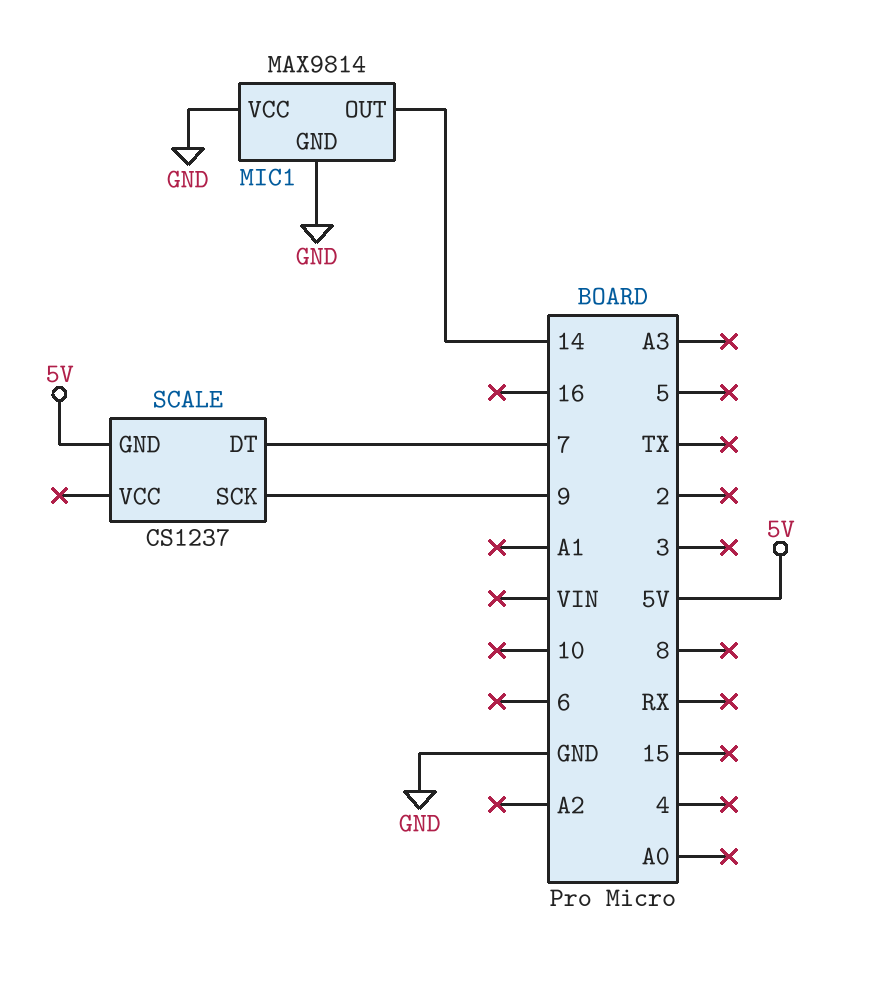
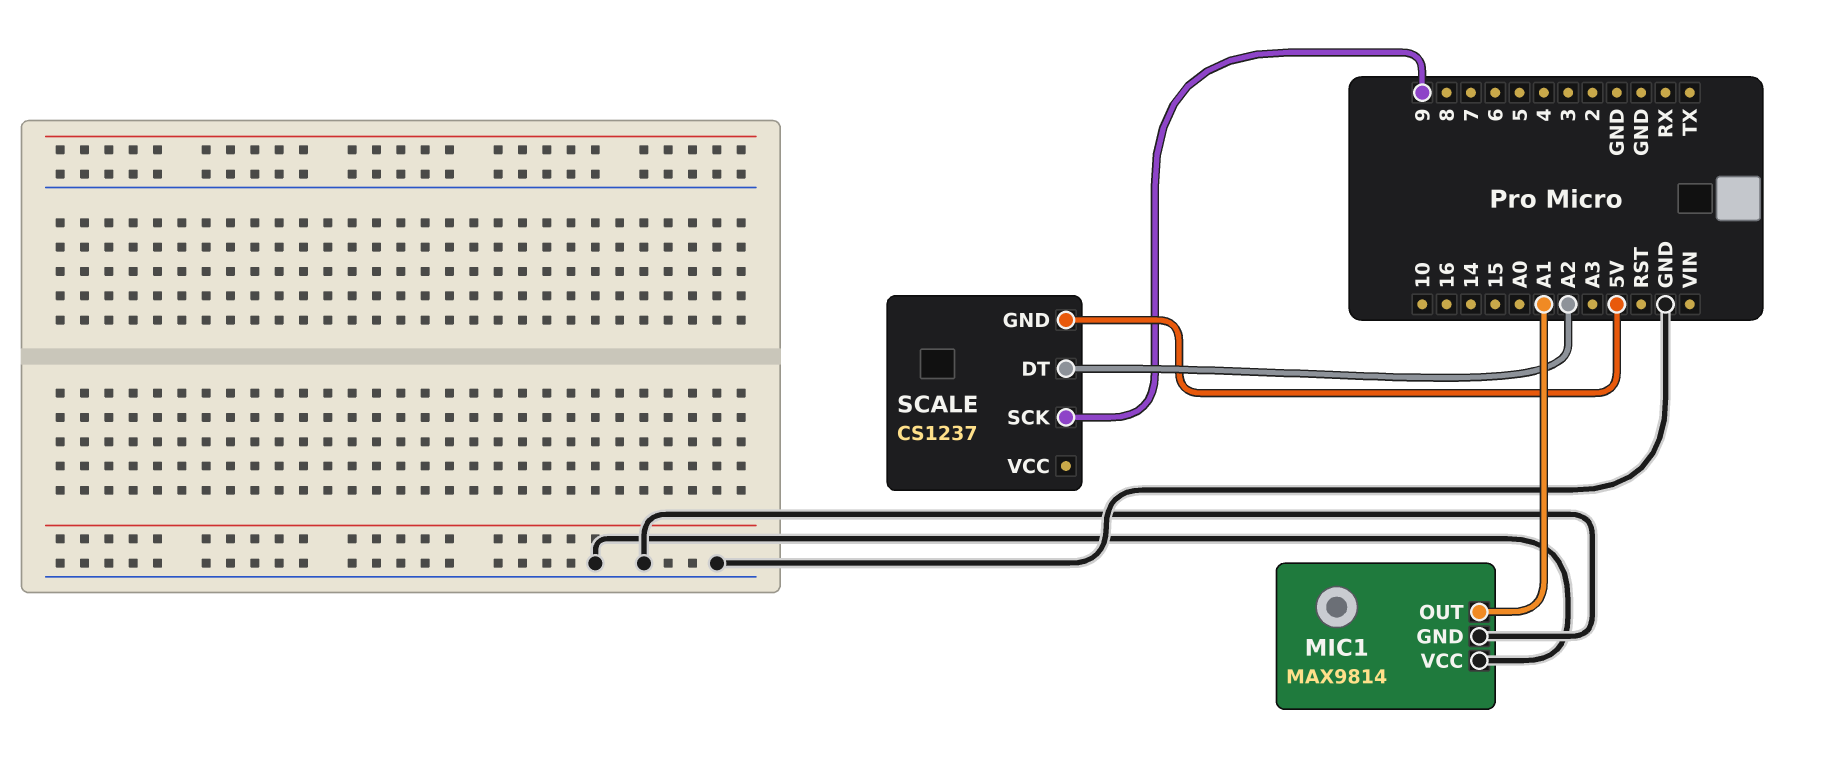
MIC1 pin OUT: 14 -> A1
SCALE pin DT: 7 -> A2

